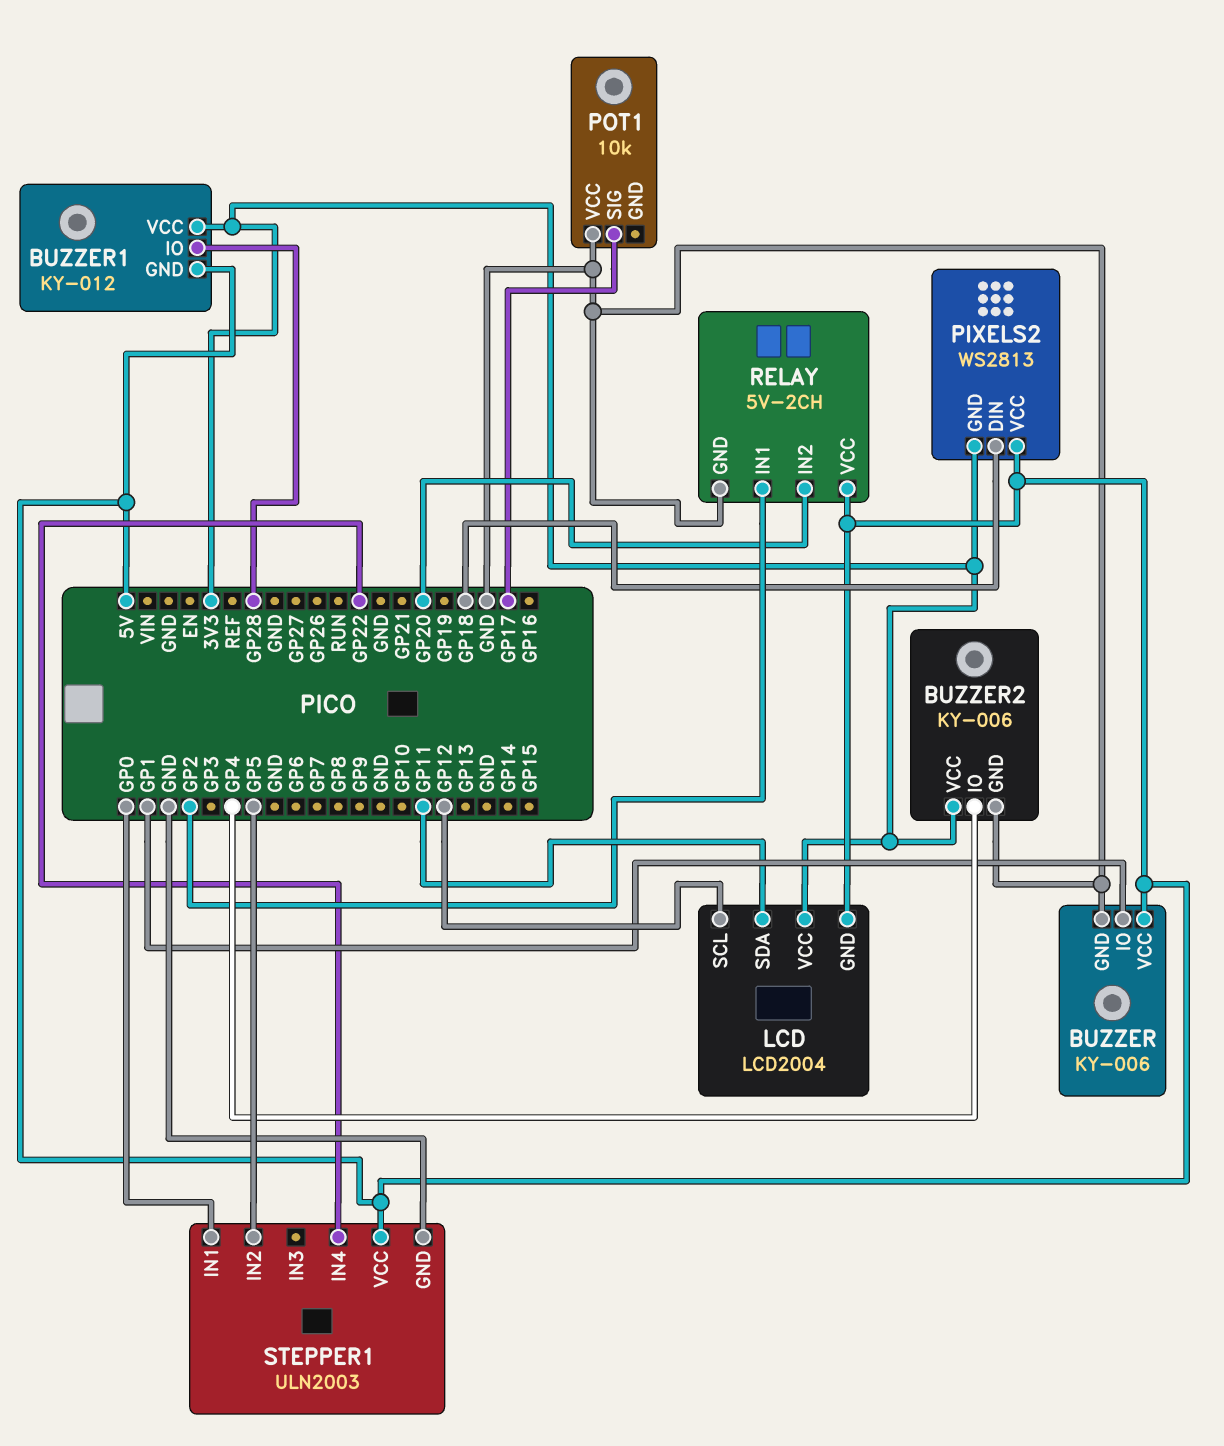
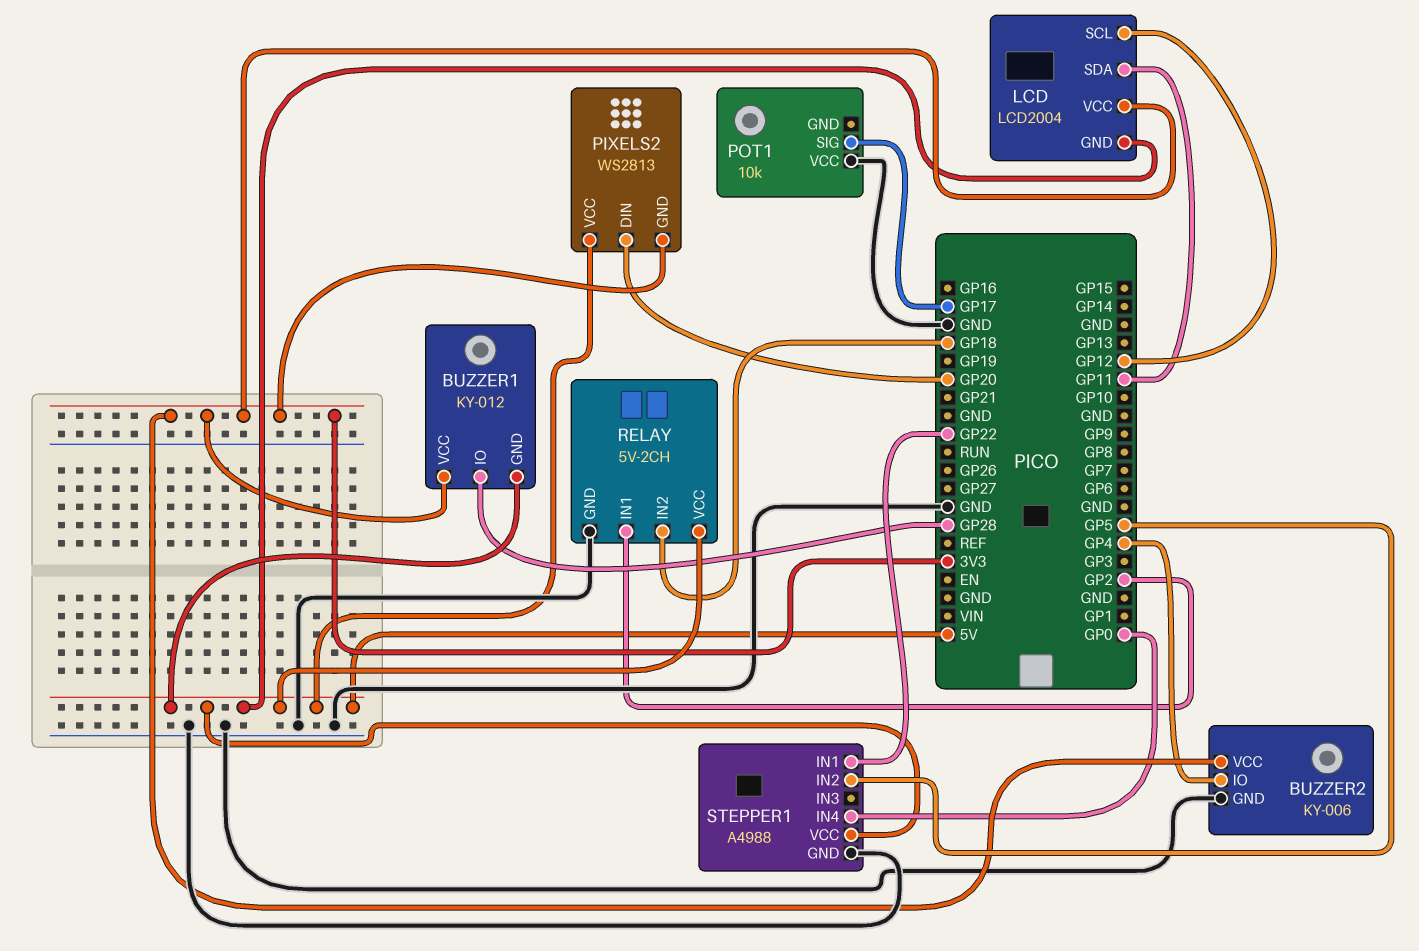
BUZZER: KY-006 -> none
BUZZER pin GND: GND -> none
BUZZER pin IO: GP1 -> none
BUZZER pin VCC: 5V -> none
PIXELS2 pin DIN: GP18 -> GP20
RELAY pin IN2: GP20 -> GP18
STEPPER1: ULN2003 -> A4988
STEPPER1 pin IN1: GP0 -> GP22
STEPPER1 pin IN4: GP22 -> GP0

